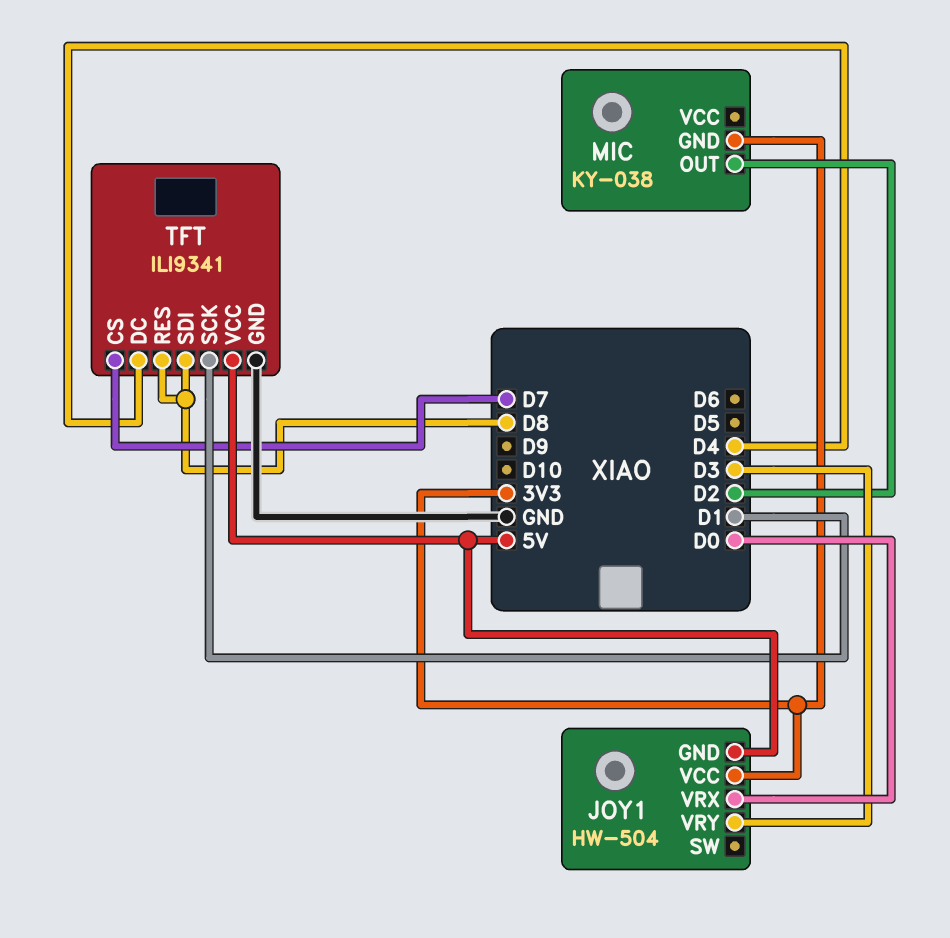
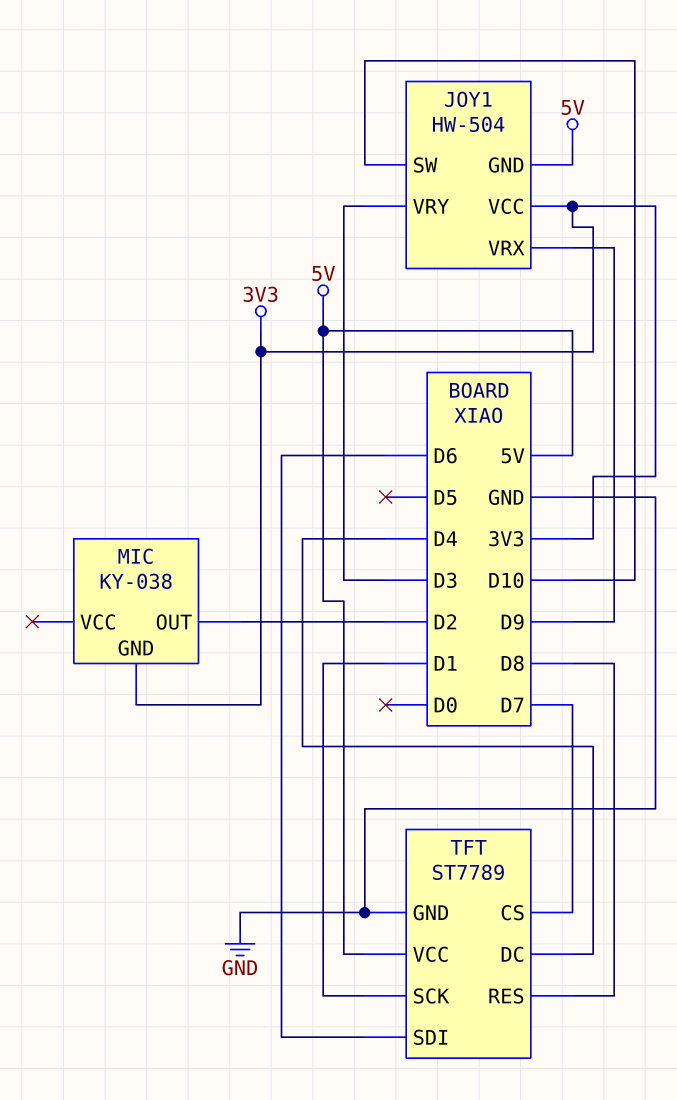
JOY1 pin SW: none -> D10
JOY1 pin VRX: D0 -> D9
TFT: ILI9341 -> ST7789
TFT pin SDI: D8 -> D6

